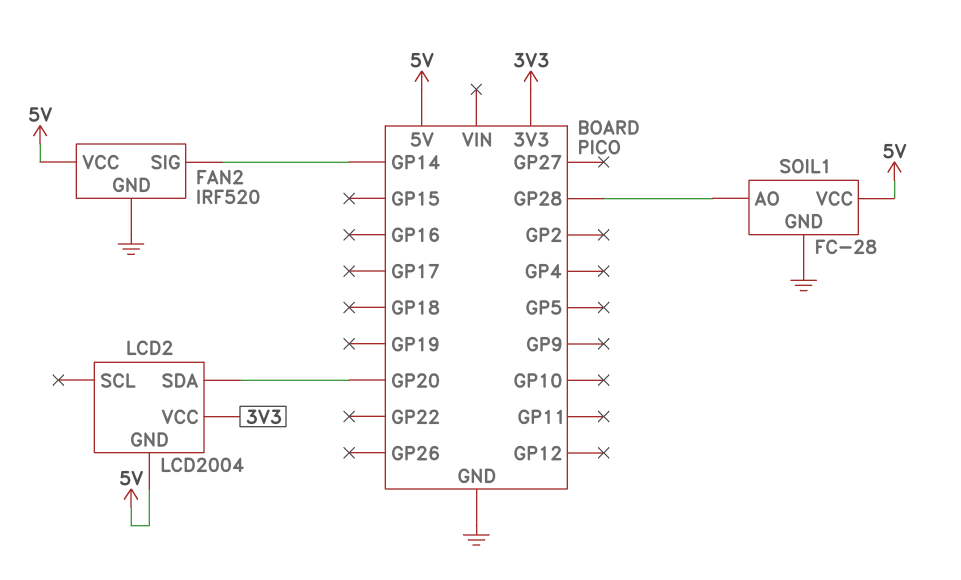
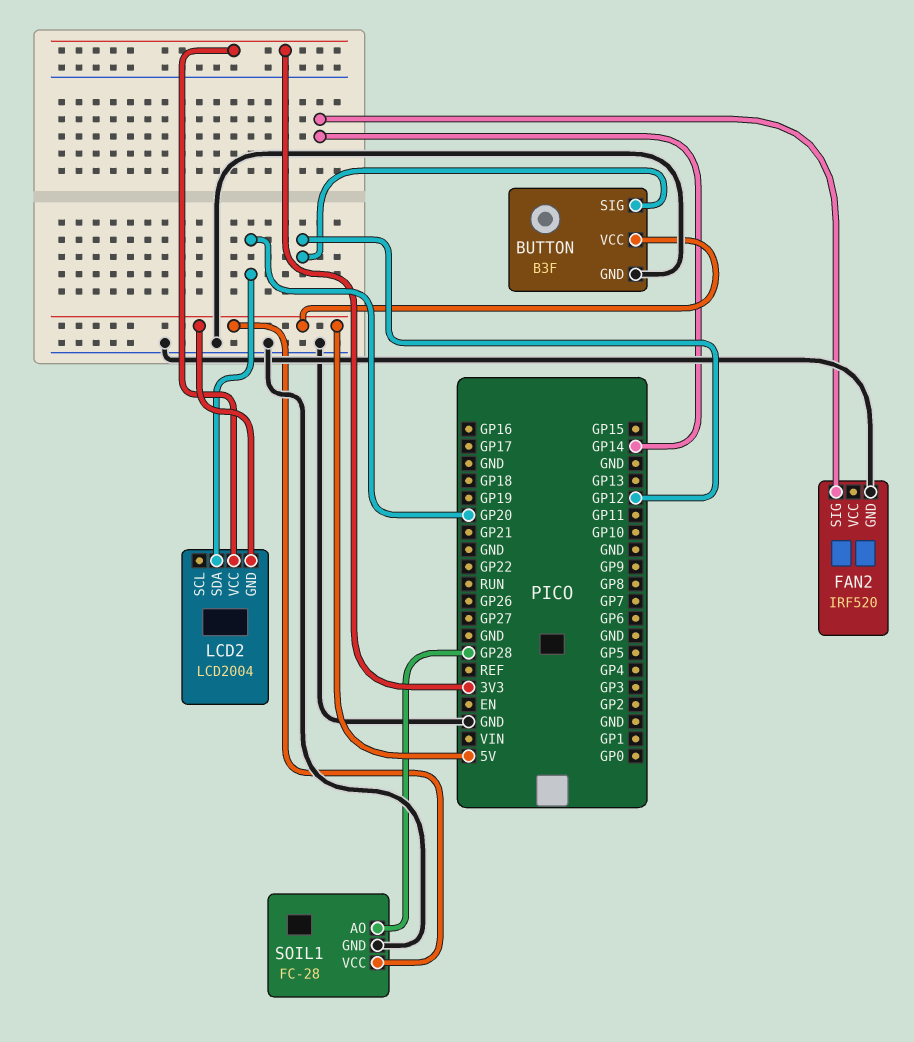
BUTTON: none -> B3F
BUTTON pin GND: none -> GND
BUTTON pin SIG: none -> GP12
BUTTON pin VCC: none -> 5V
FAN2 pin VCC: 5V -> none

